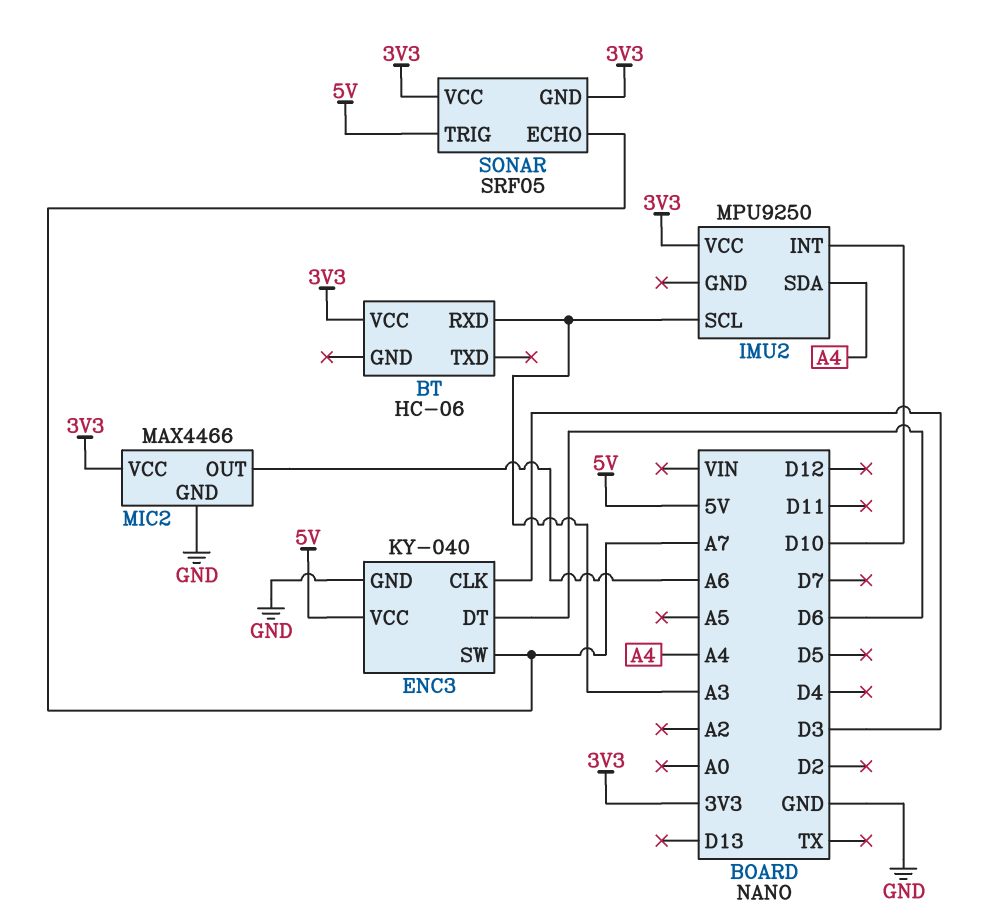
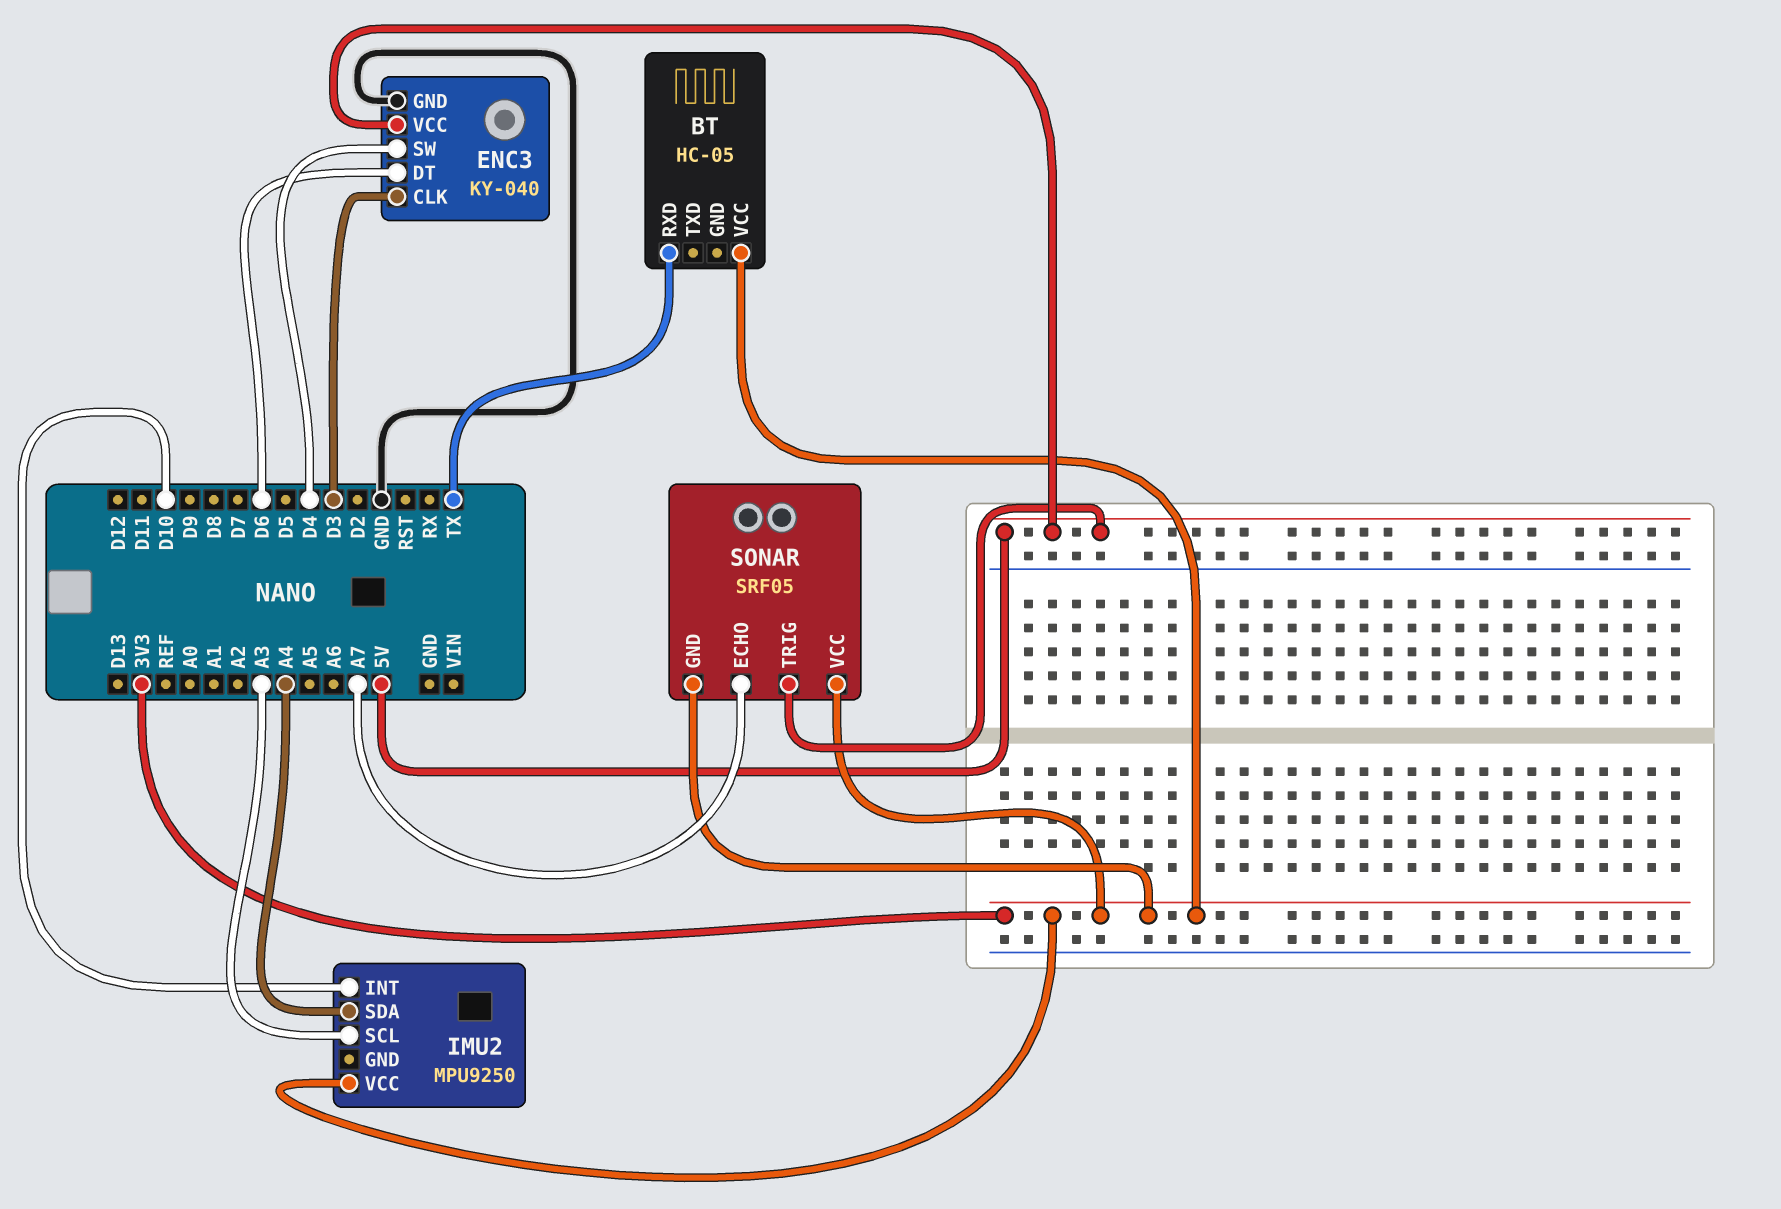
BT: HC-06 -> HC-05
BT pin RXD: A3 -> TX
ENC3 pin SW: A7 -> D4
MIC2: MAX4466 -> none
MIC2 pin GND: GND -> none
MIC2 pin OUT: A6 -> none
MIC2 pin VCC: 3V3 -> none

